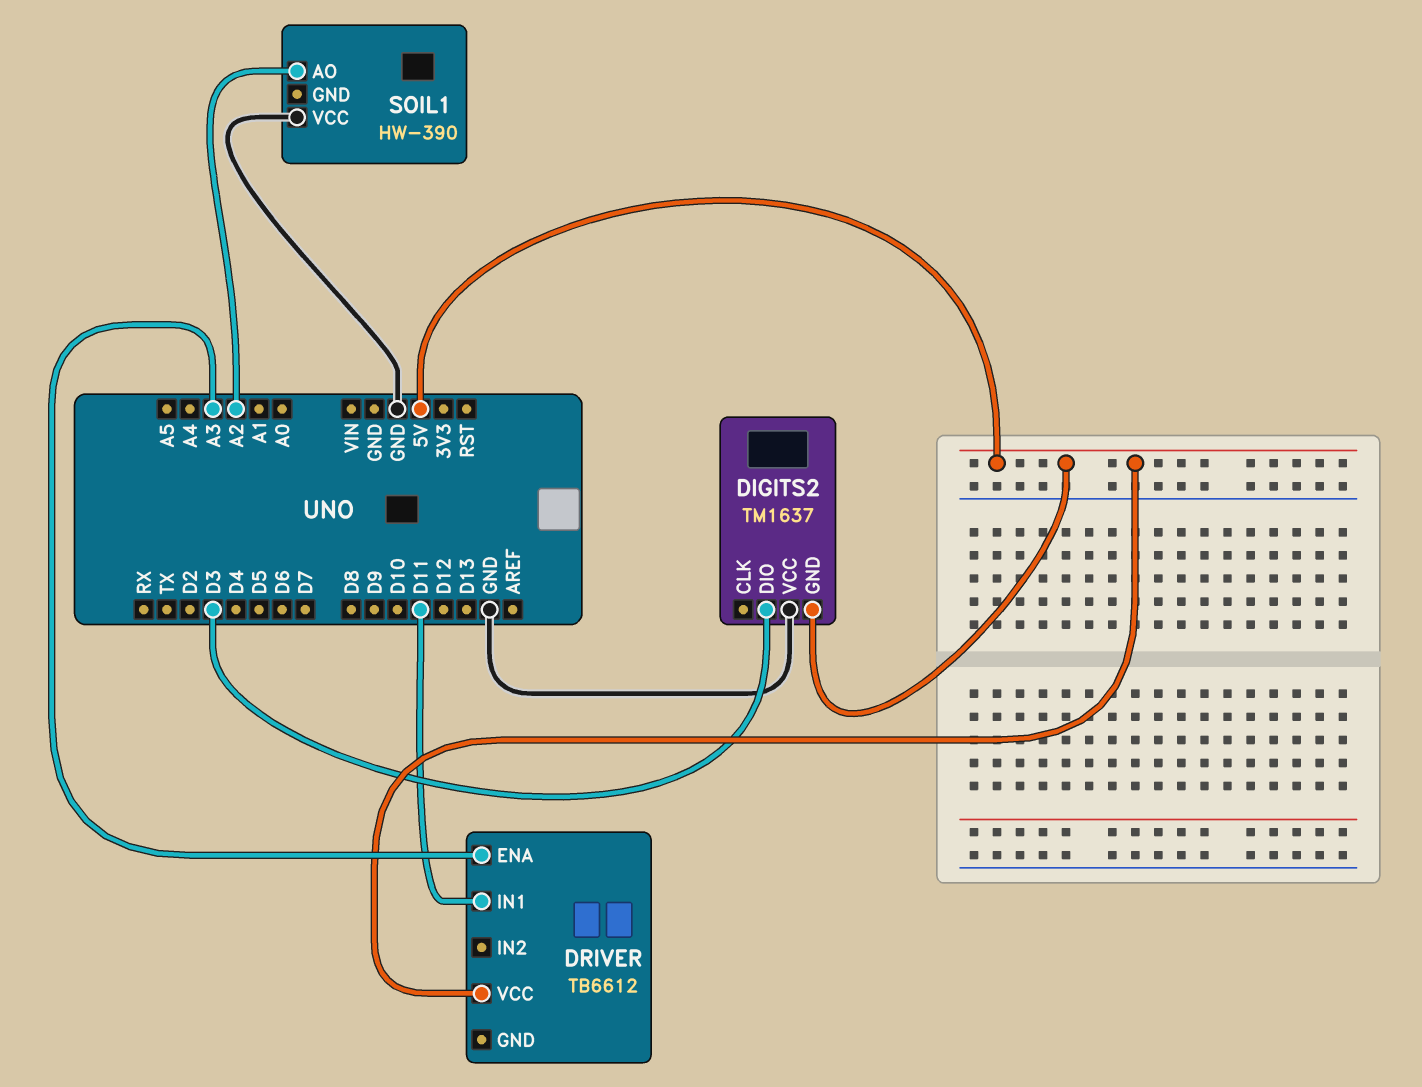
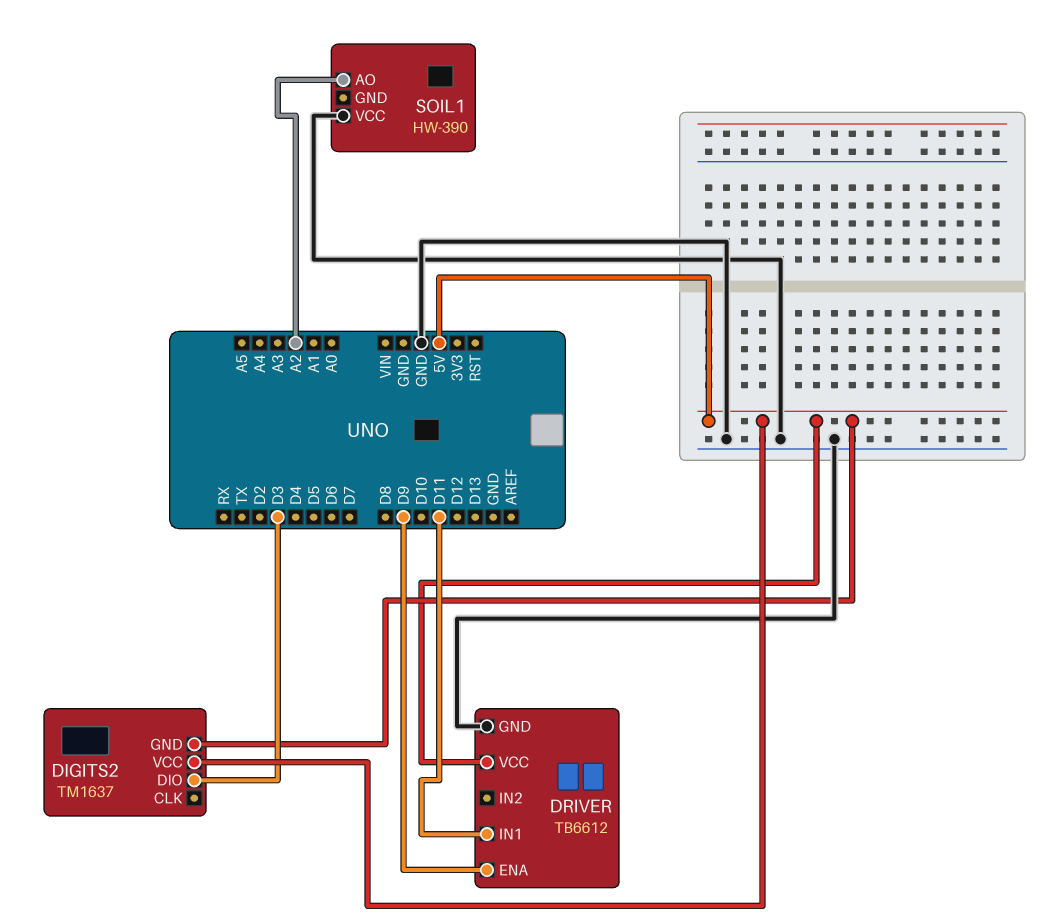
DIGITS2 pin VCC: GND -> 5V
DRIVER pin ENA: A3 -> D9
DRIVER pin GND: none -> GND

